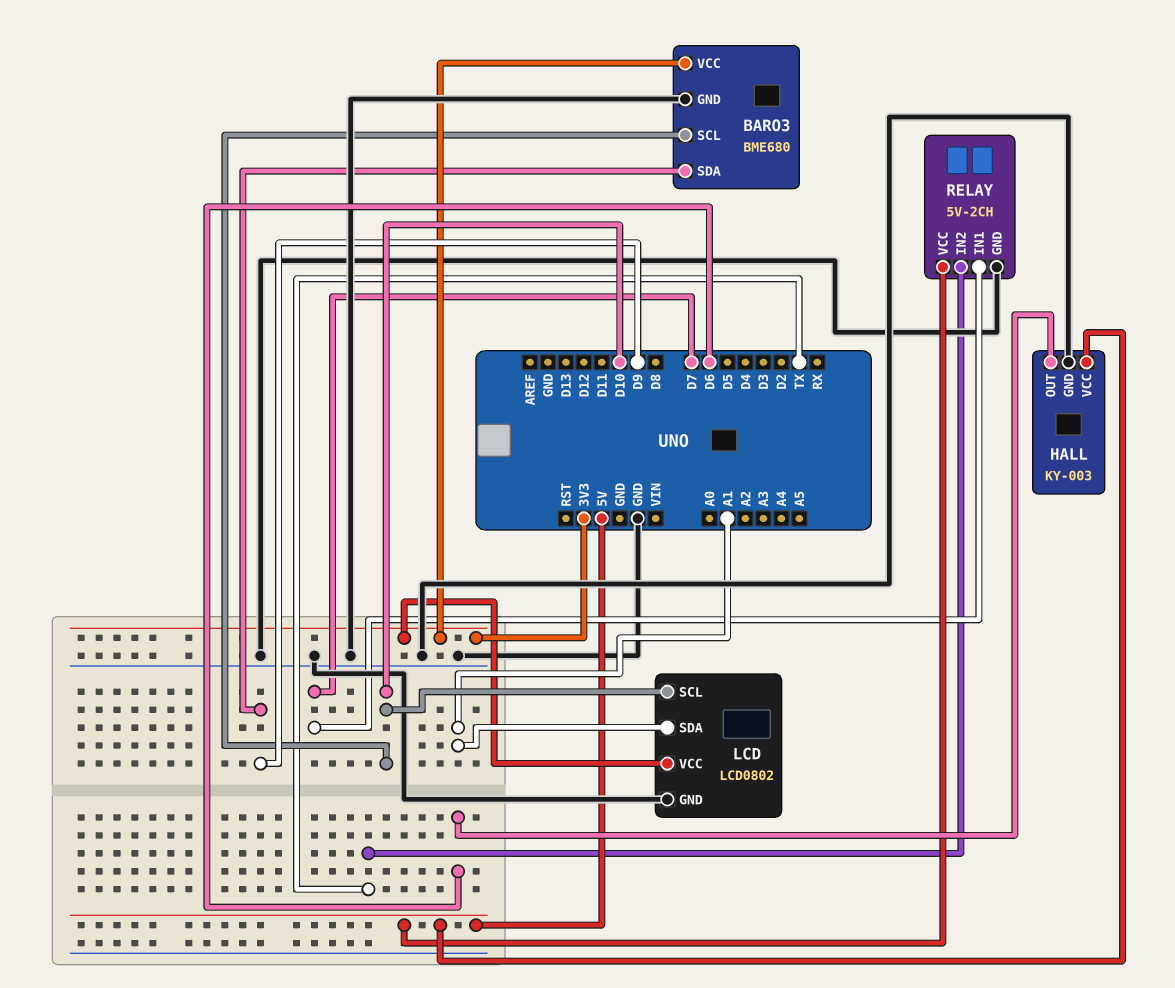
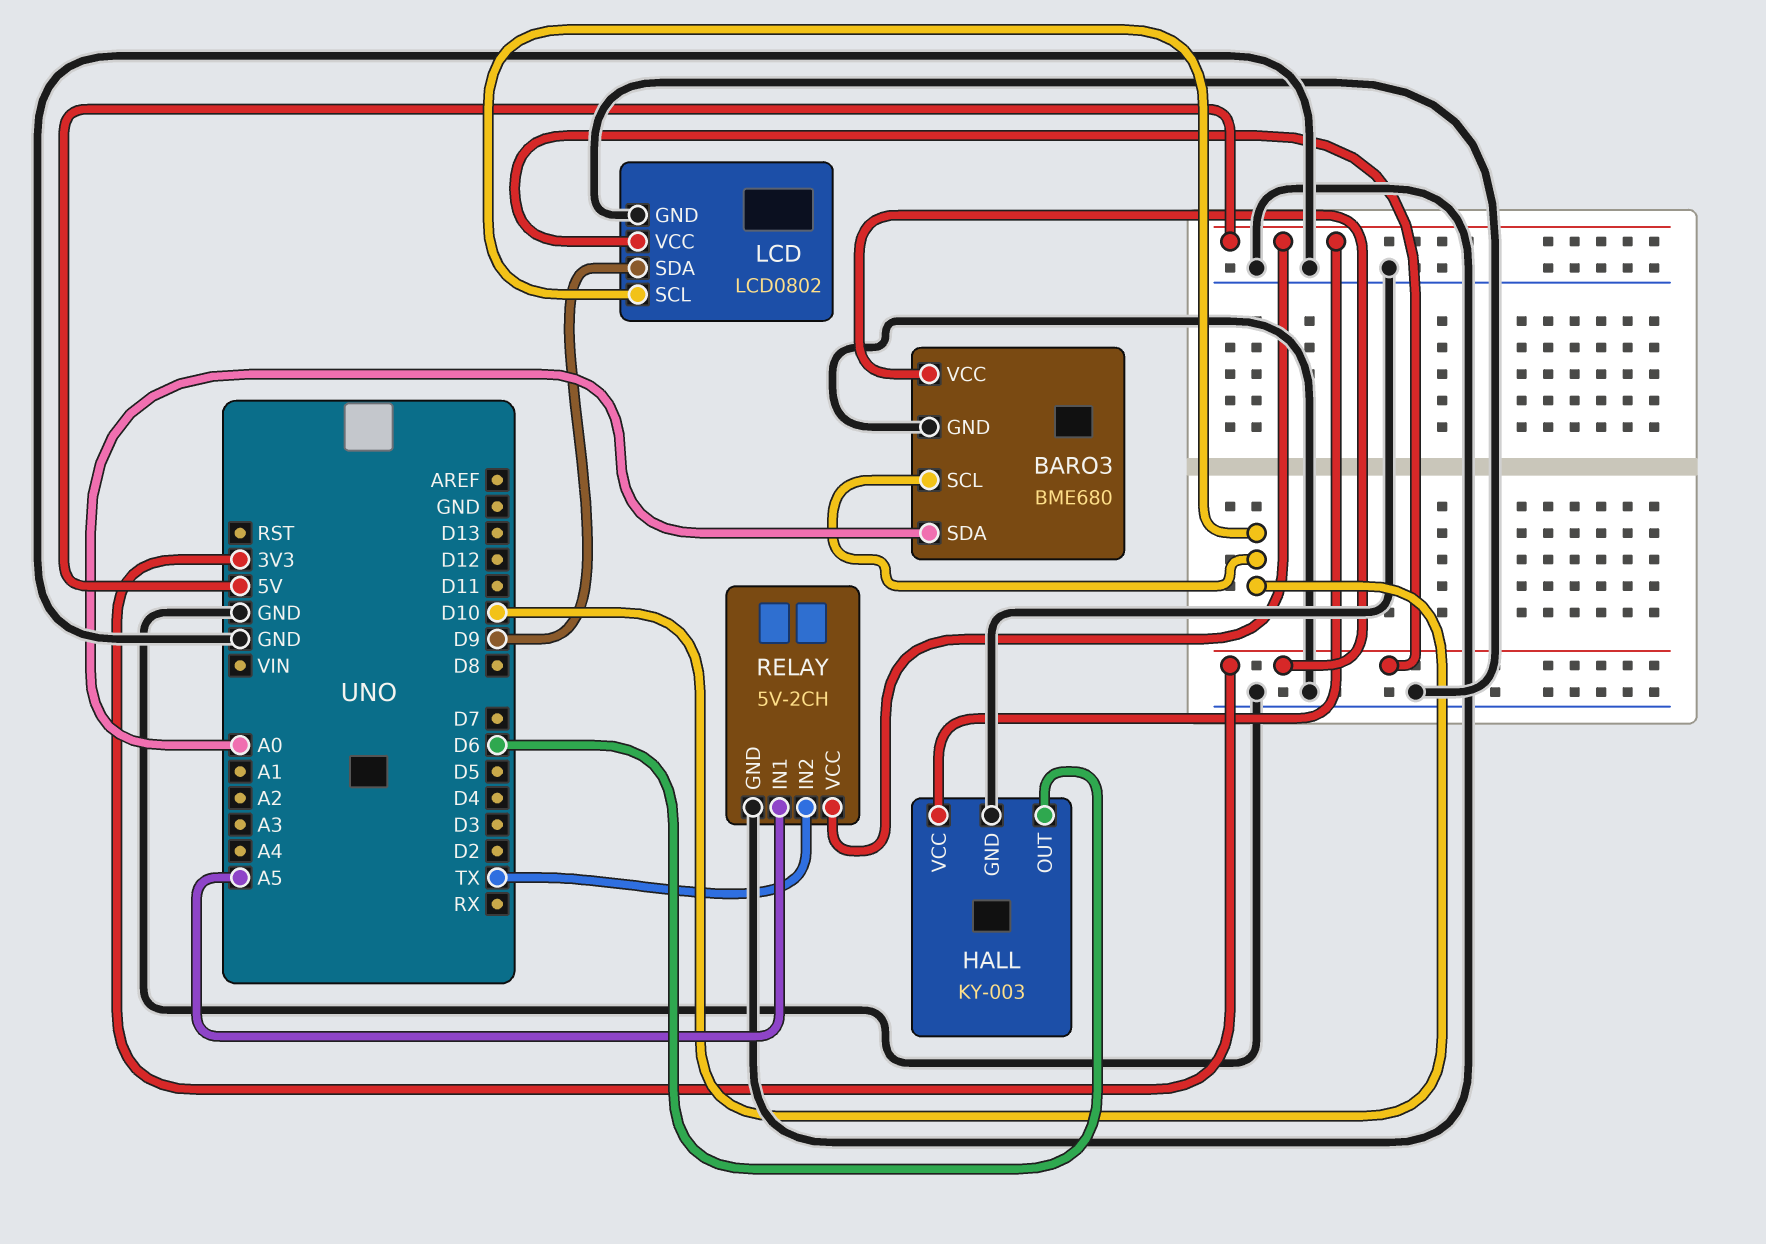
BARO3 pin SDA: D9 -> A0
LCD pin SDA: A1 -> D9
RELAY pin IN1: D7 -> A5

